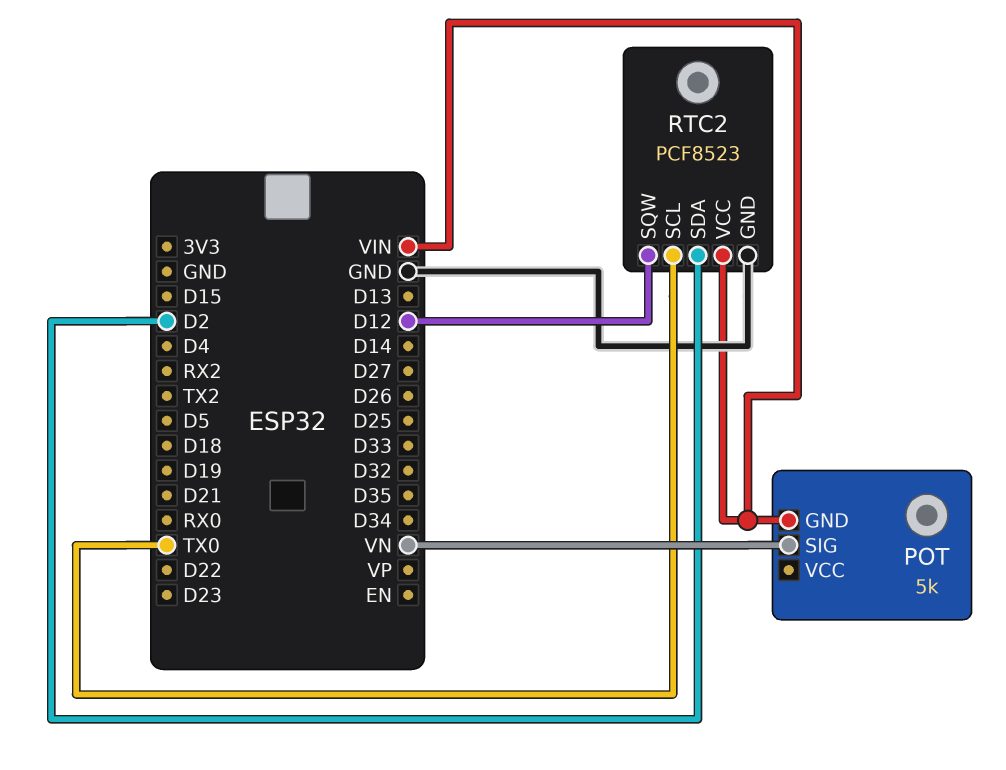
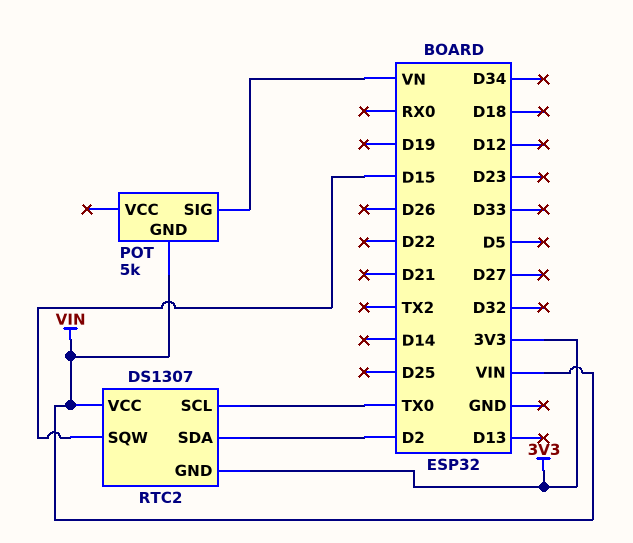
RTC2: PCF8523 -> DS1307
RTC2 pin GND: GND -> 3V3
RTC2 pin SQW: D12 -> D15

